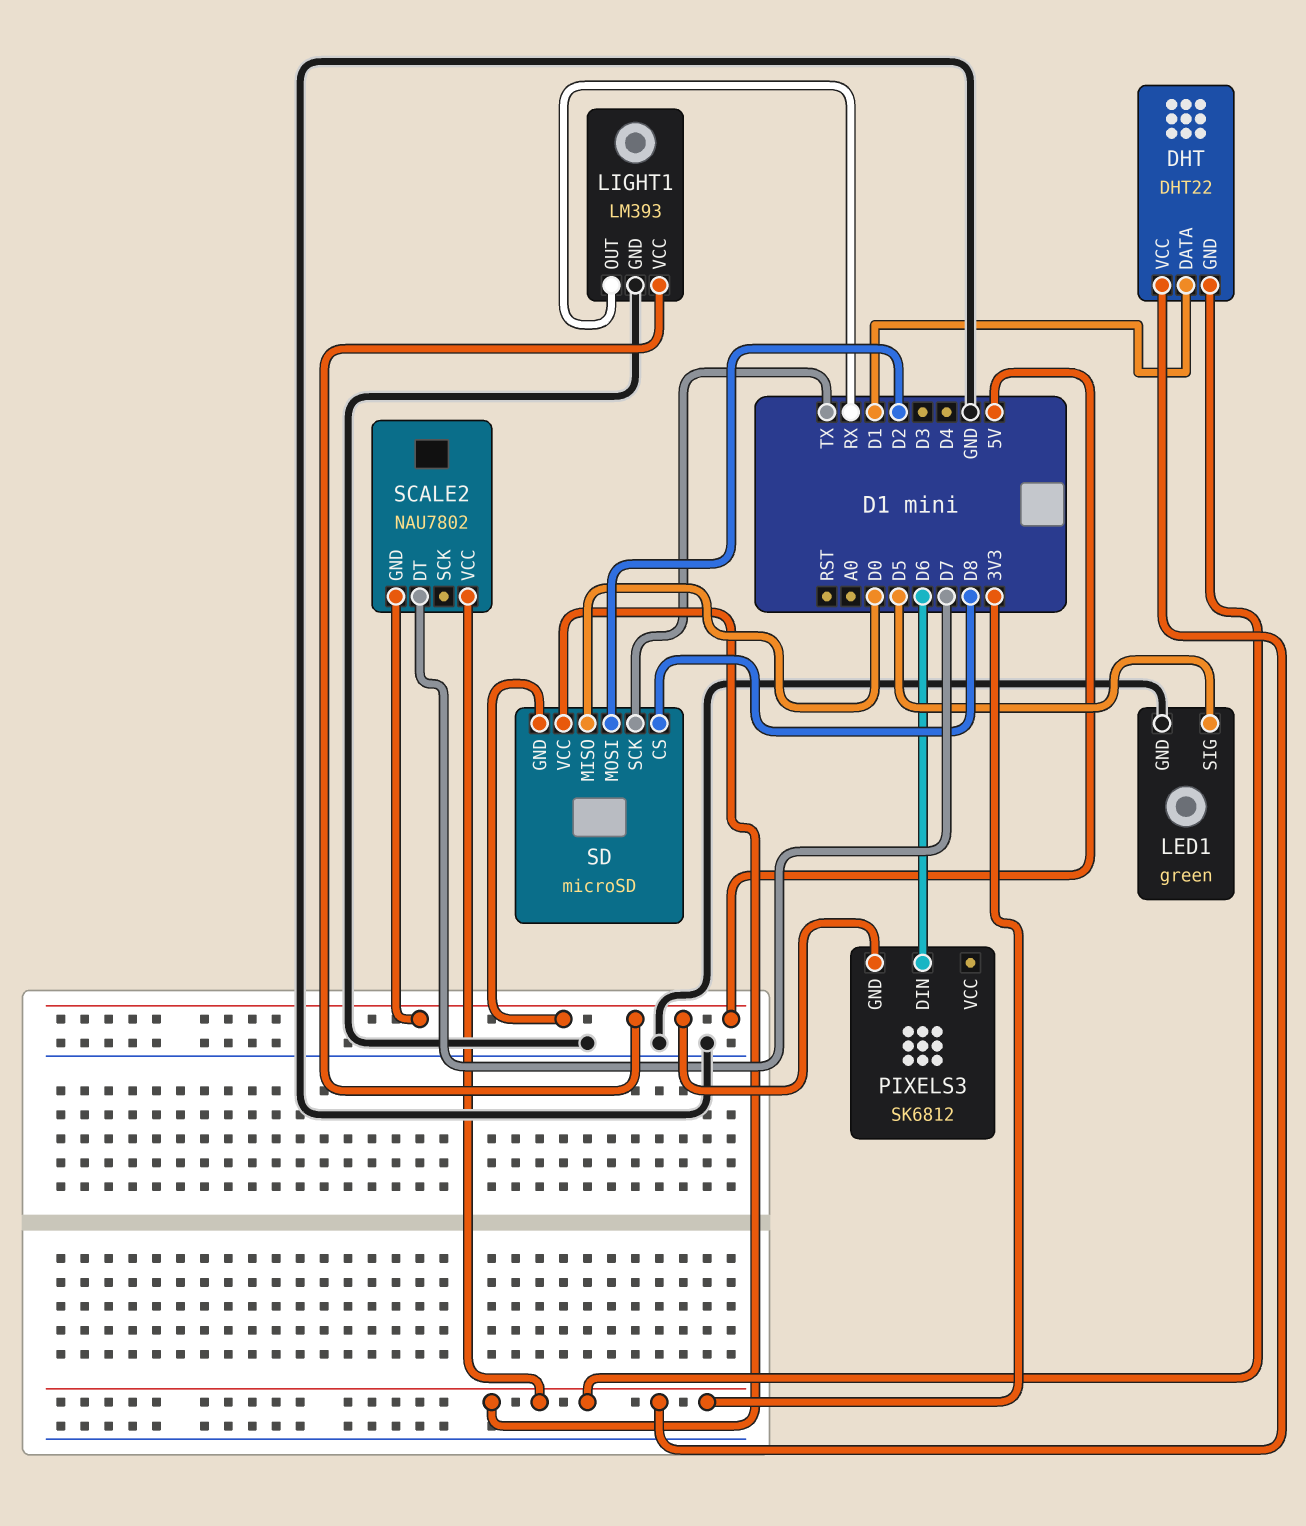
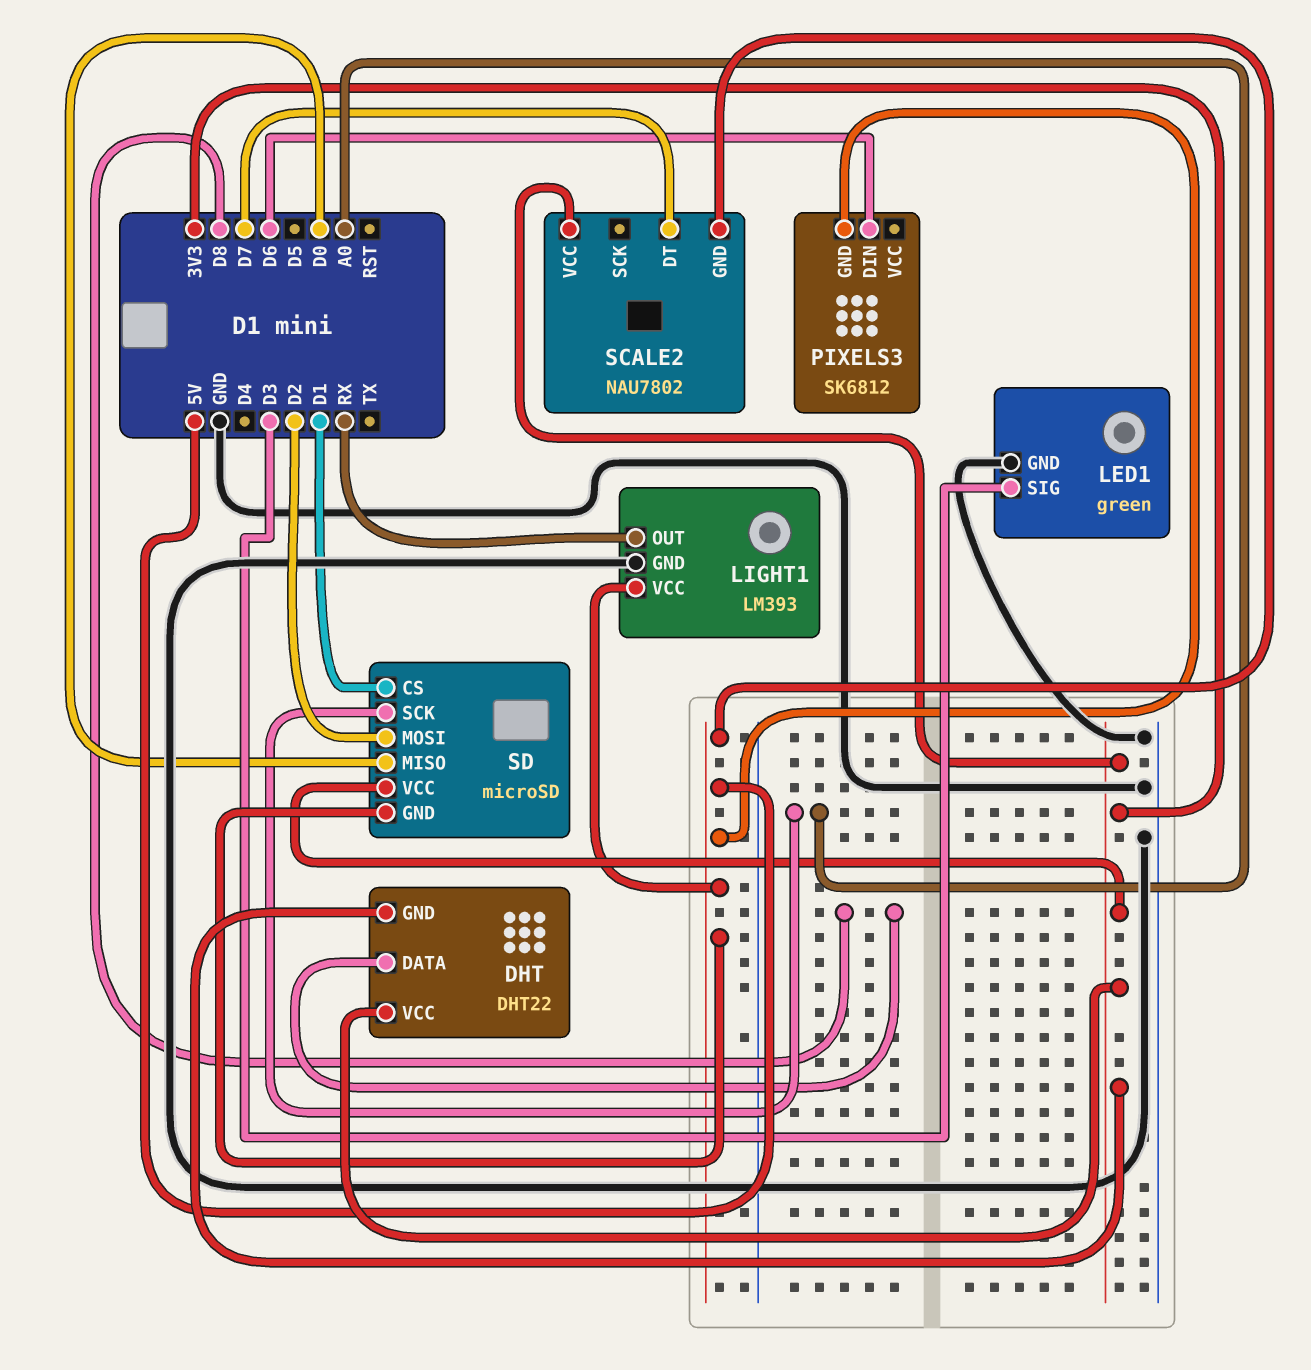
DHT pin DATA: D1 -> D8
LED1 pin SIG: D5 -> D3
SD pin CS: D8 -> D1
SD pin SCK: TX -> A0

